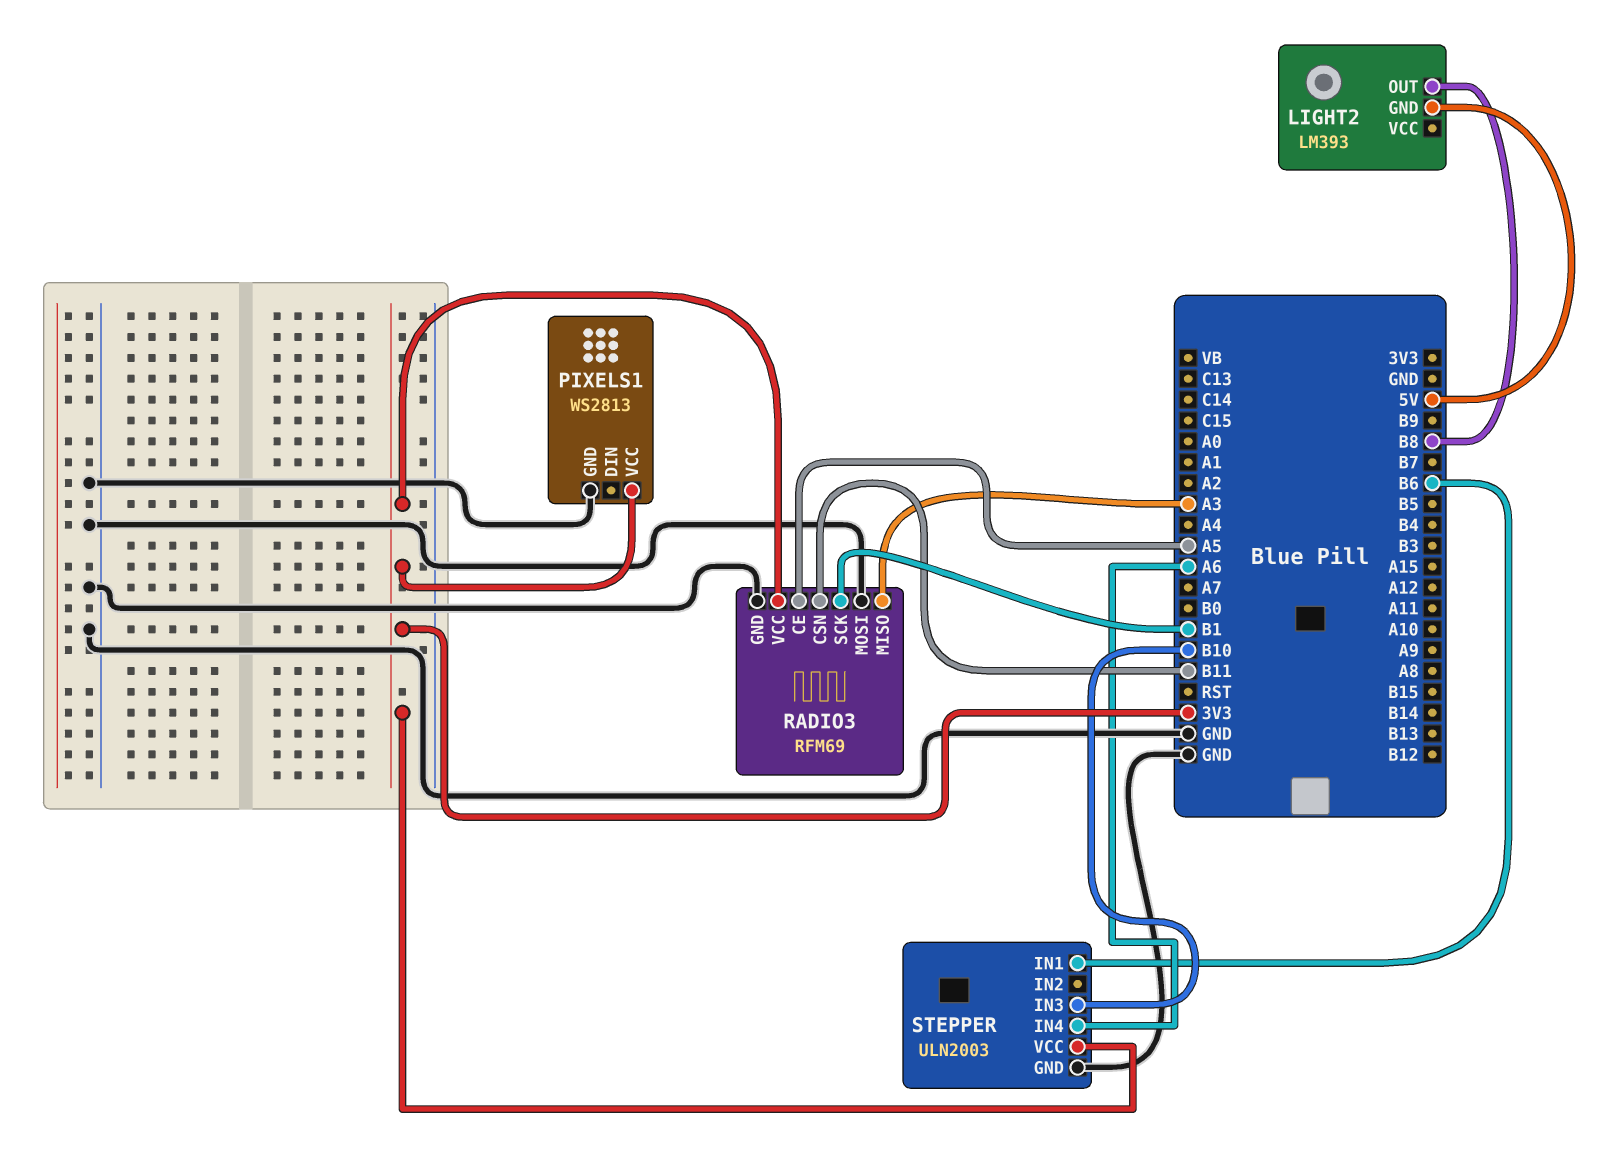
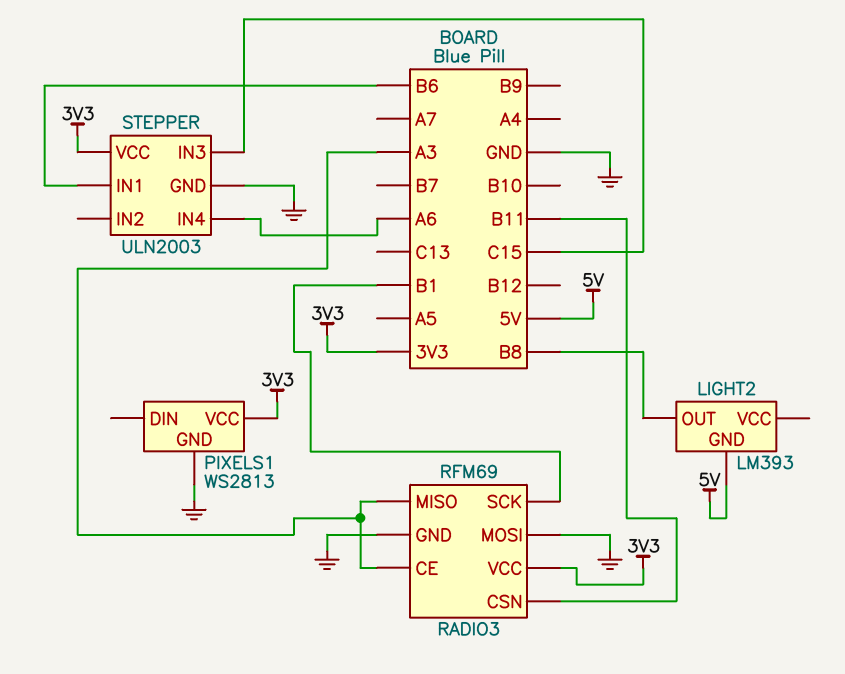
RADIO3 pin CE: A5 -> A3
STEPPER pin IN3: B10 -> C15

